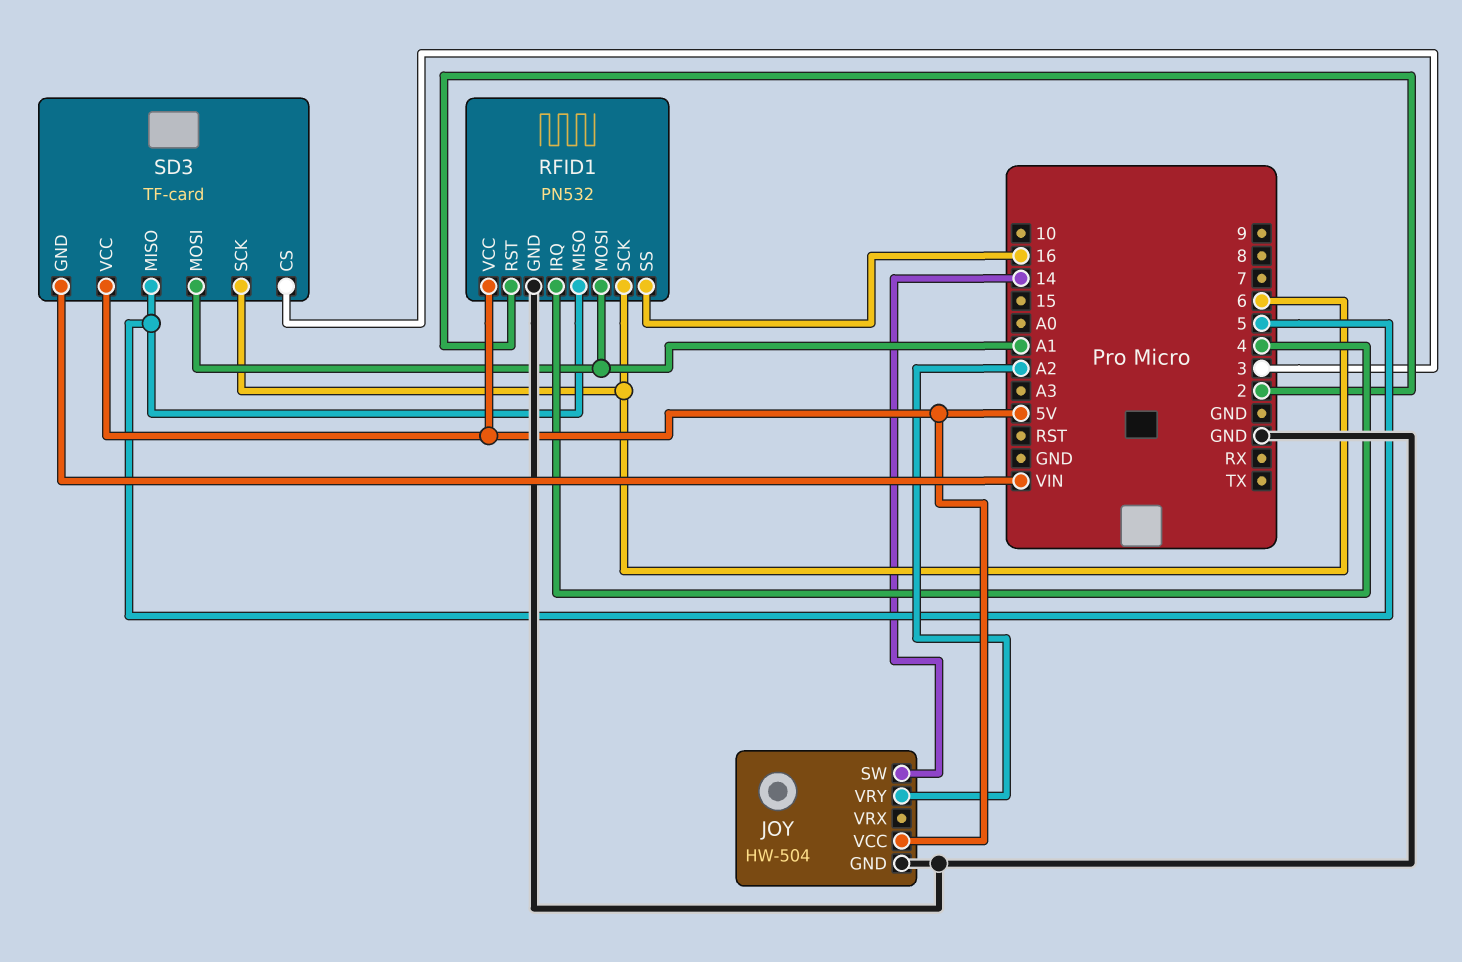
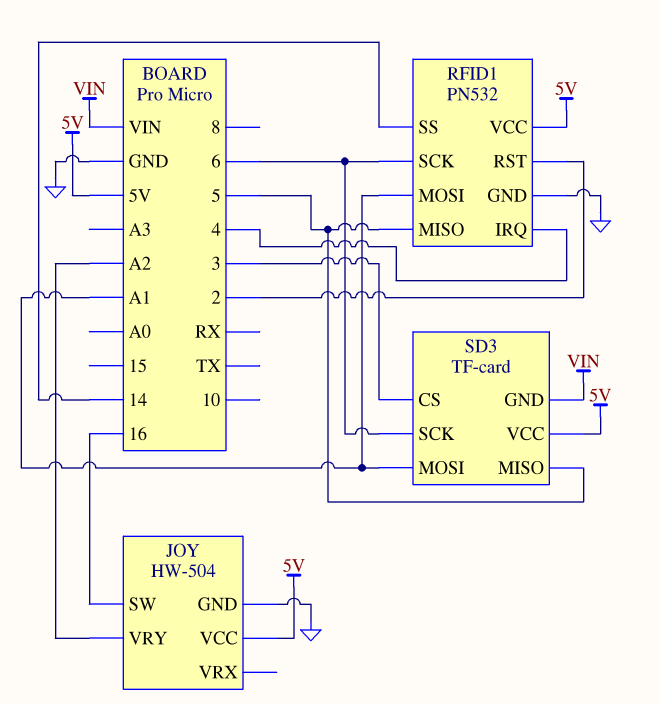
JOY pin SW: 14 -> 16
RFID1 pin SS: 16 -> 14

